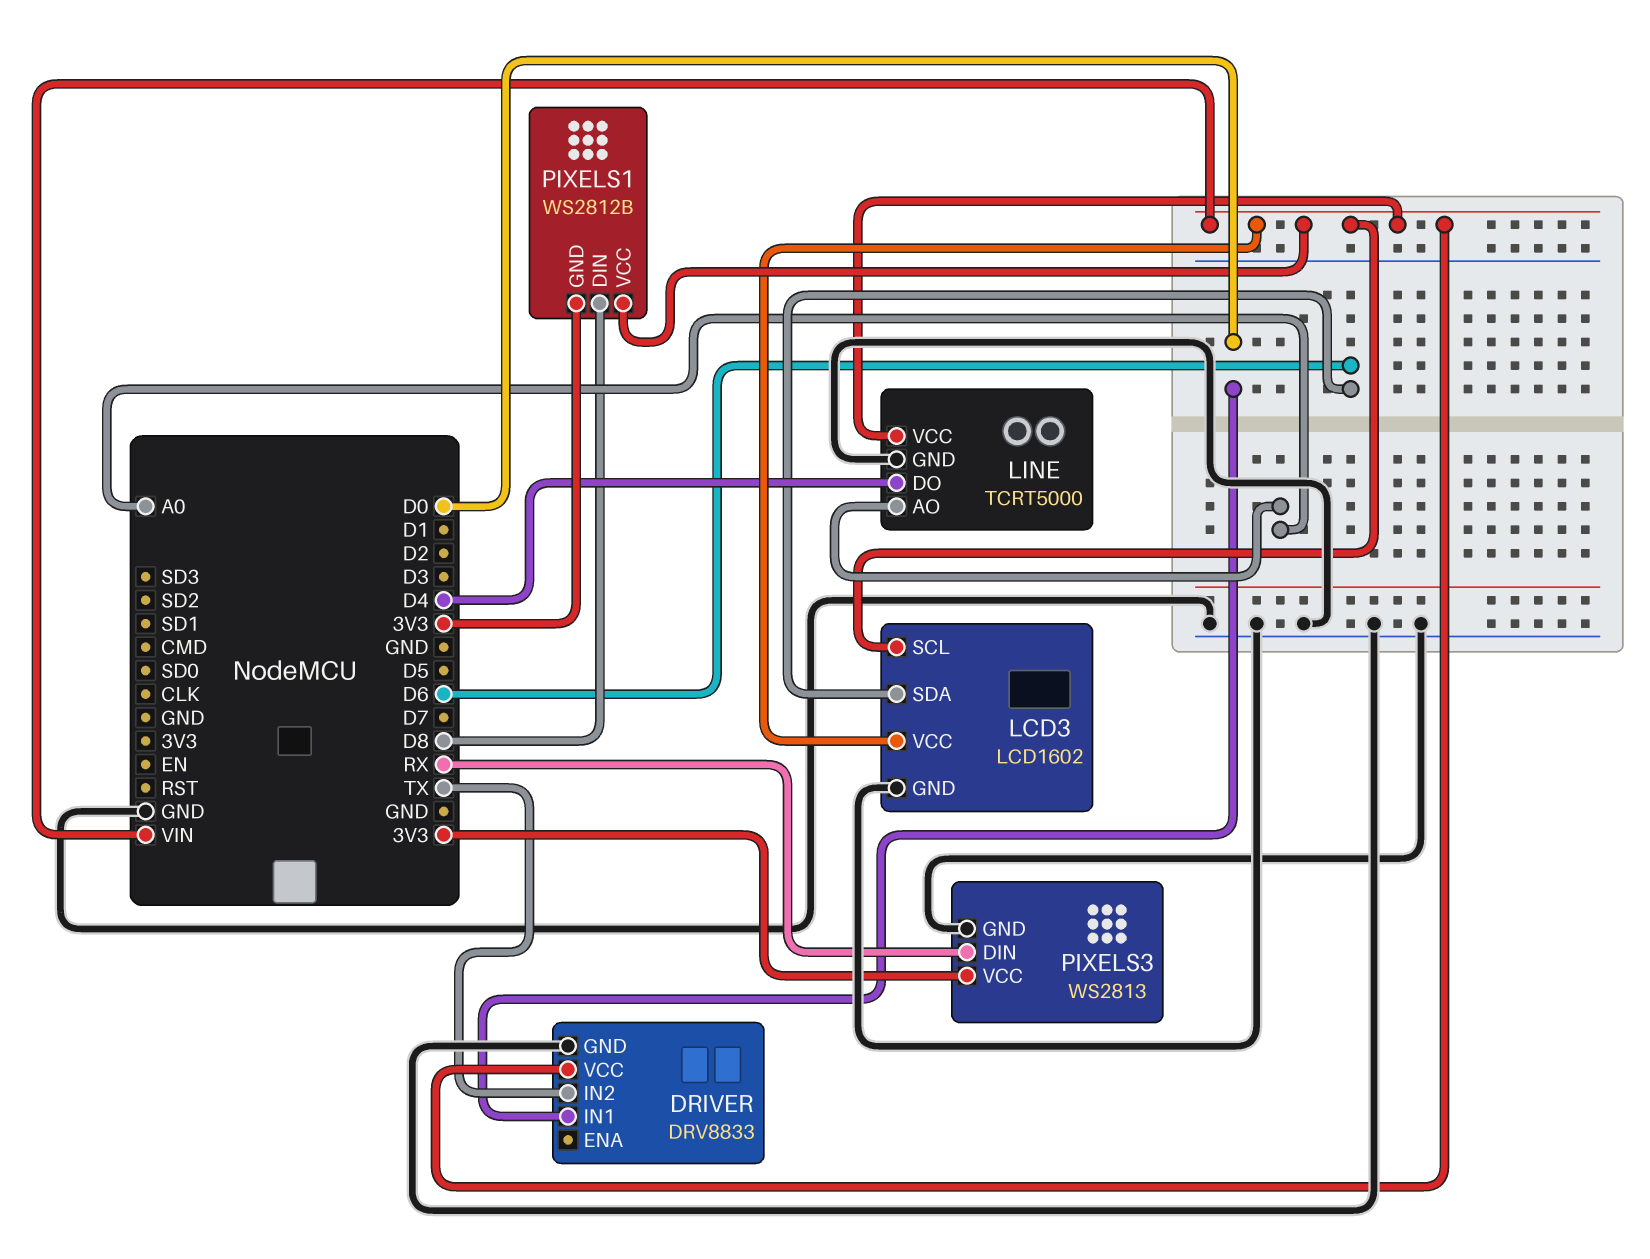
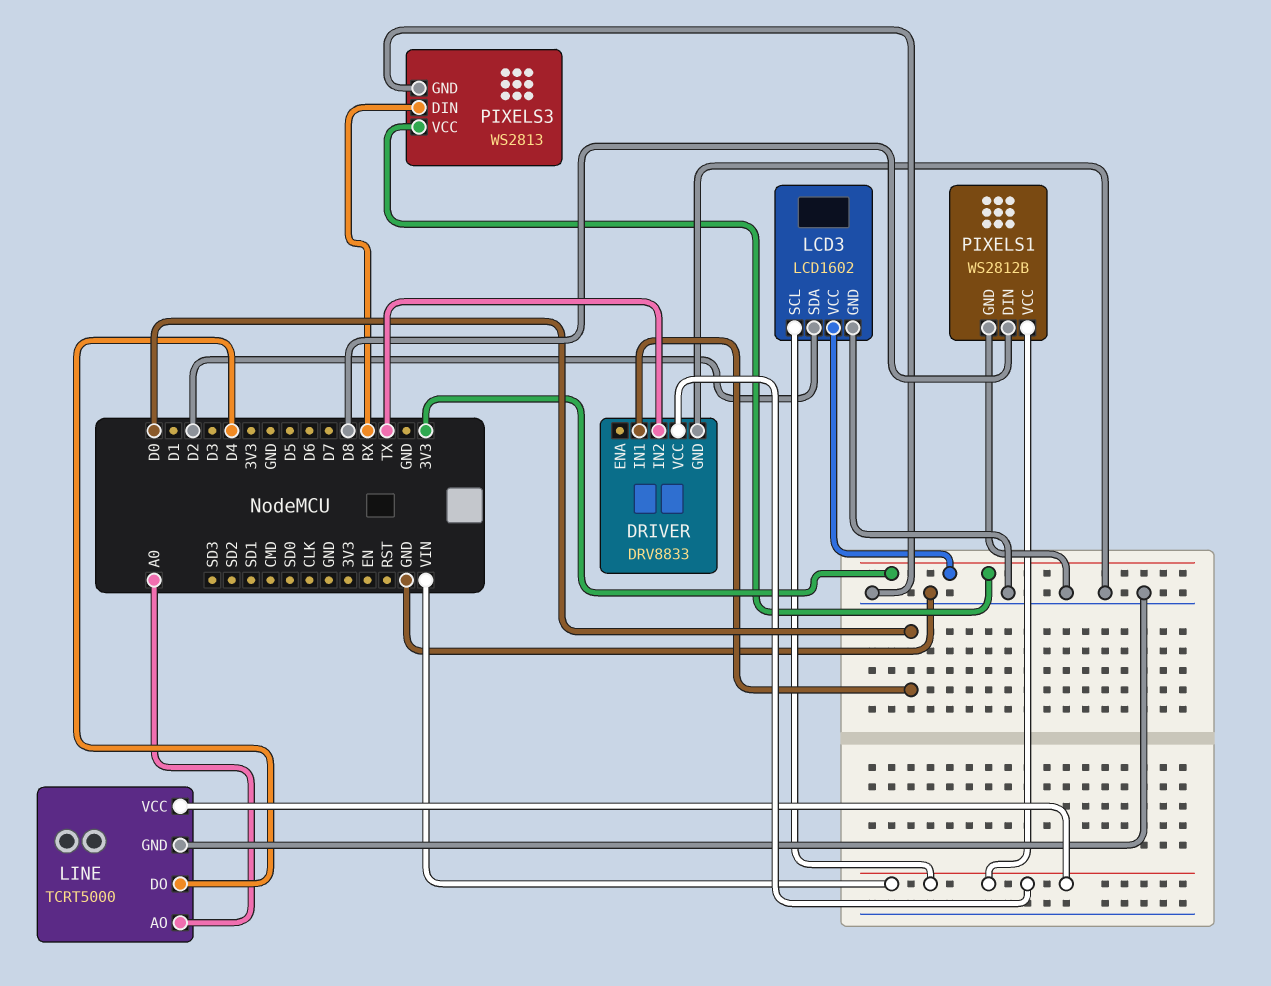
LCD3 pin SDA: D6 -> D2
LCD3 pin VCC: VIN -> 3V3
PIXELS1 pin GND: 3V3 -> GND

